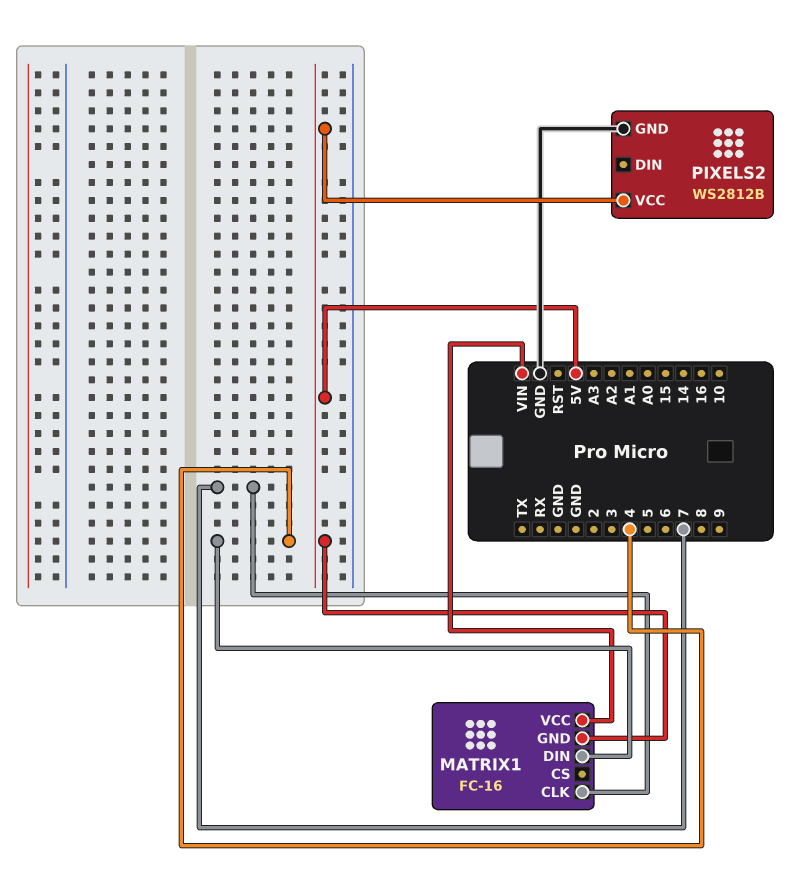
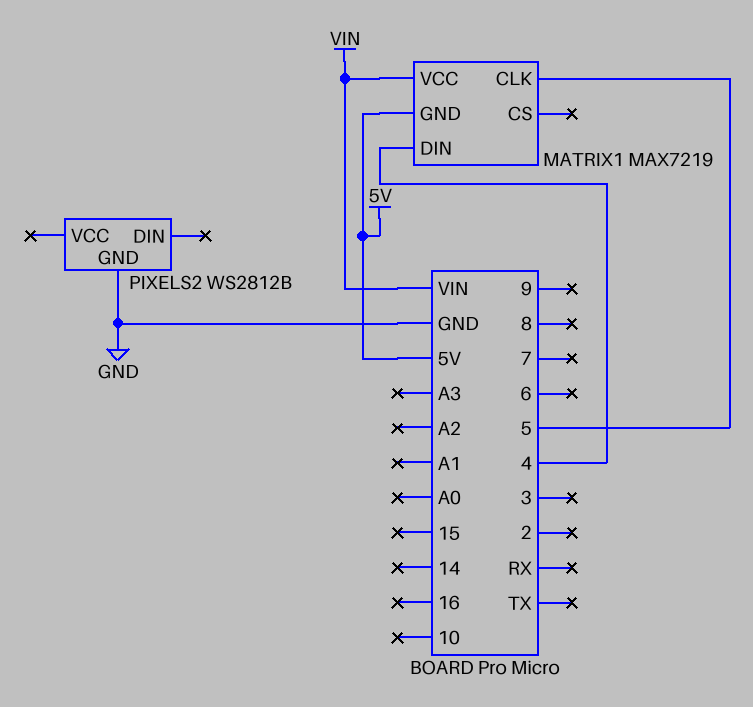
MATRIX1: FC-16 -> MAX7219
MATRIX1 pin CLK: 7 -> 5
PIXELS2 pin VCC: 5V -> none

